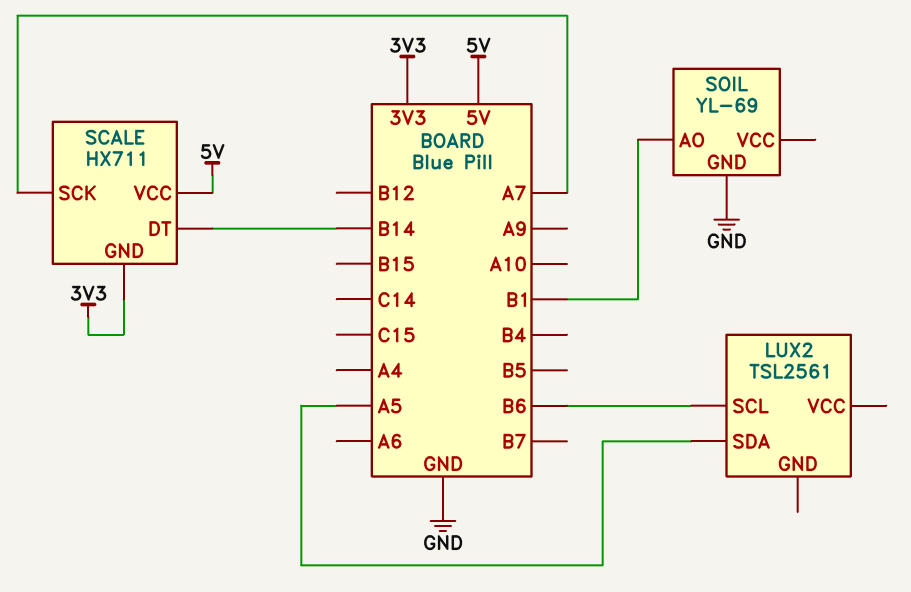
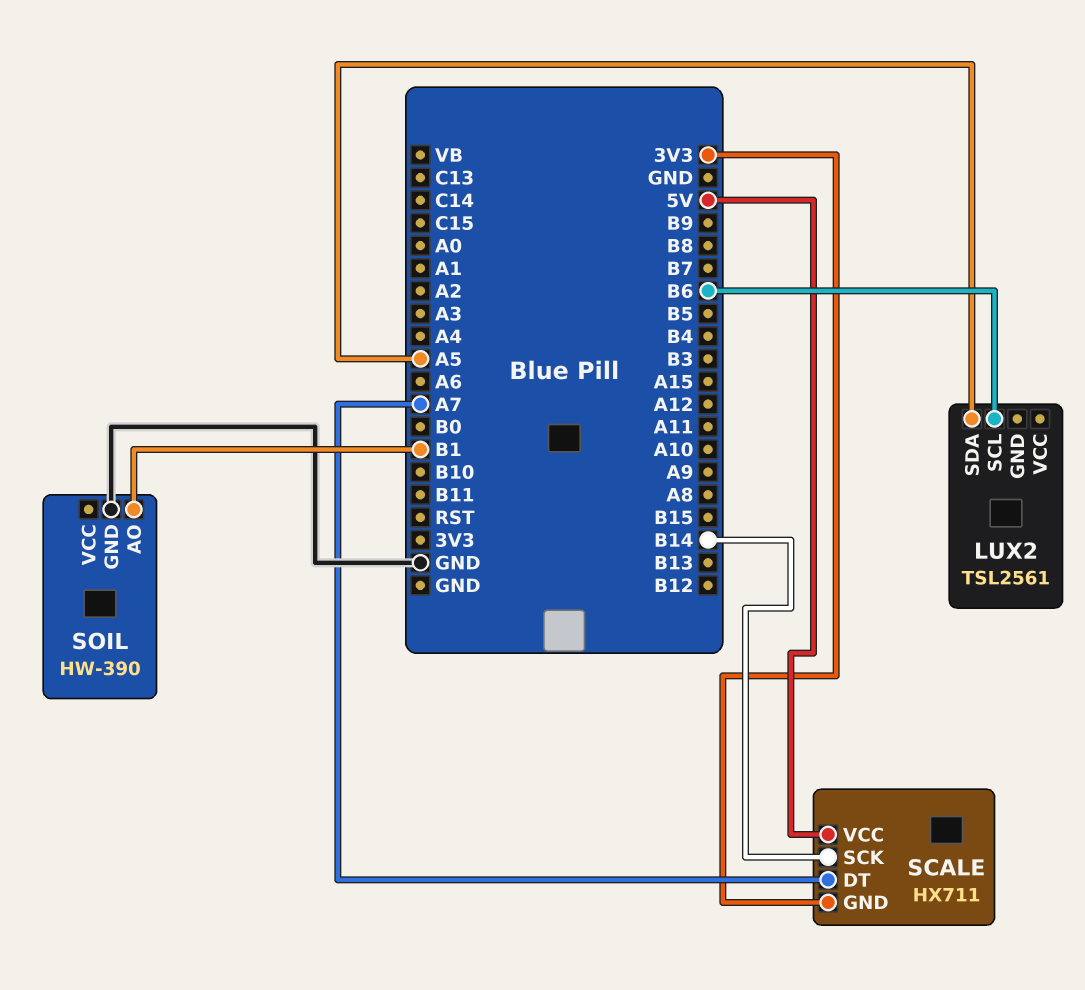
SCALE pin DT: B14 -> A7
SCALE pin SCK: A7 -> B14
SOIL: YL-69 -> HW-390

